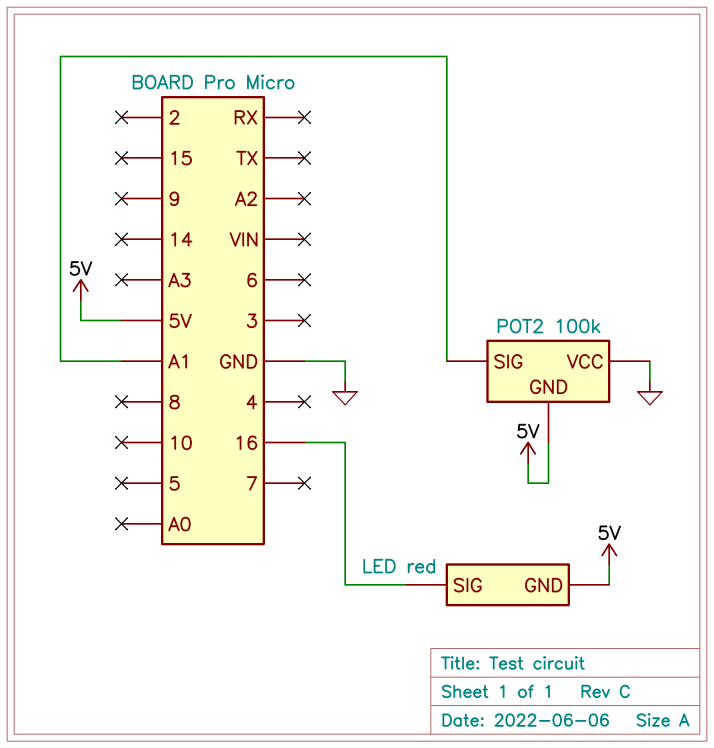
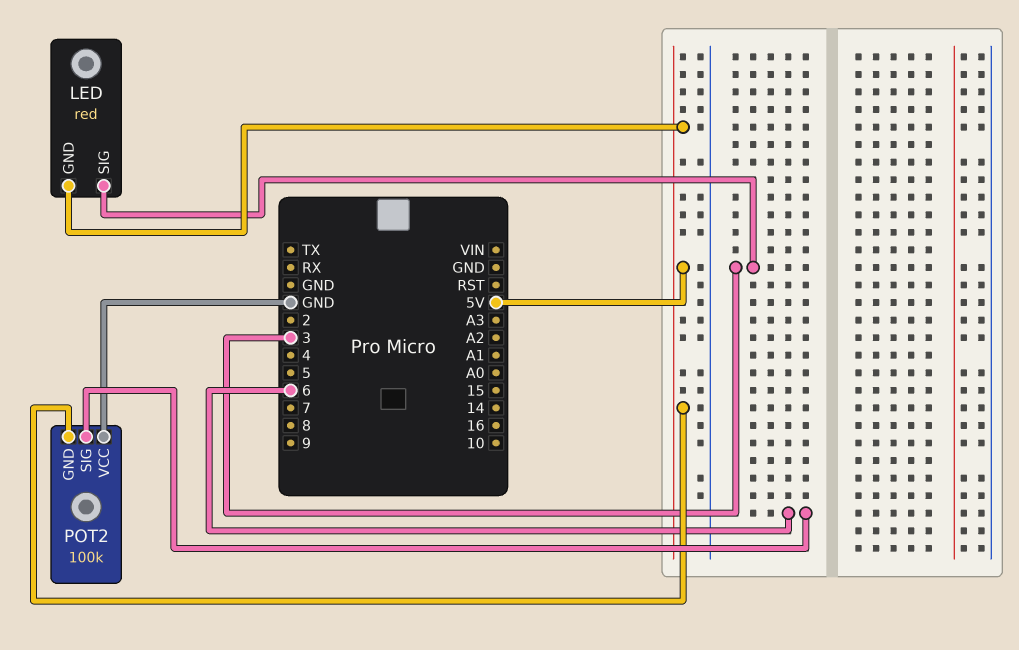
LED pin SIG: 16 -> 3
POT2 pin SIG: A1 -> 6

